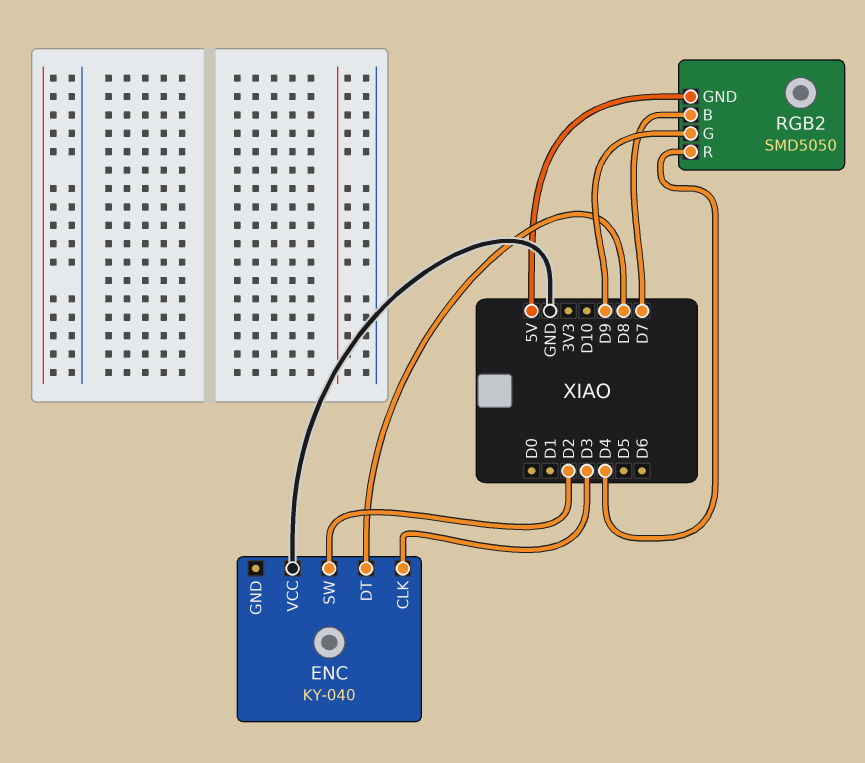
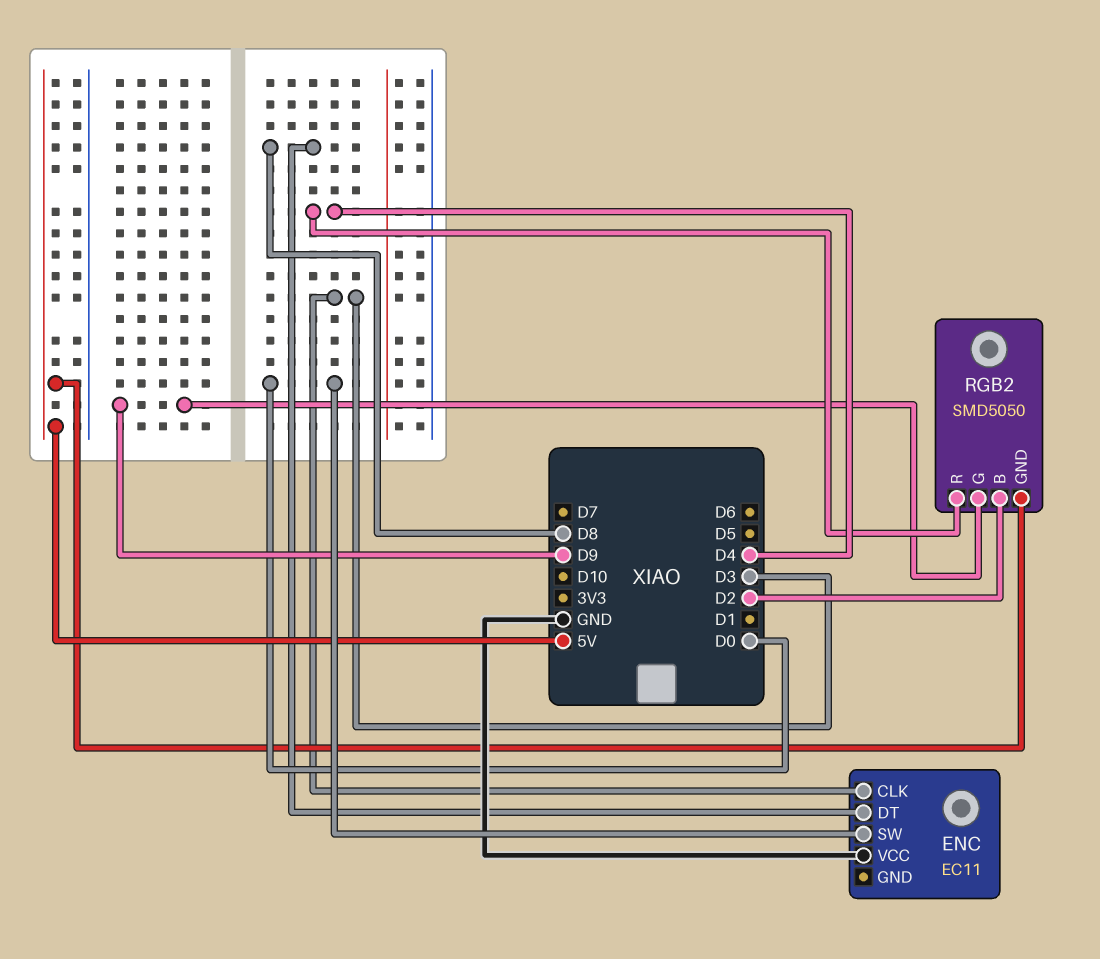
ENC: KY-040 -> EC11
ENC pin SW: D2 -> D0
RGB2 pin B: D7 -> D2

